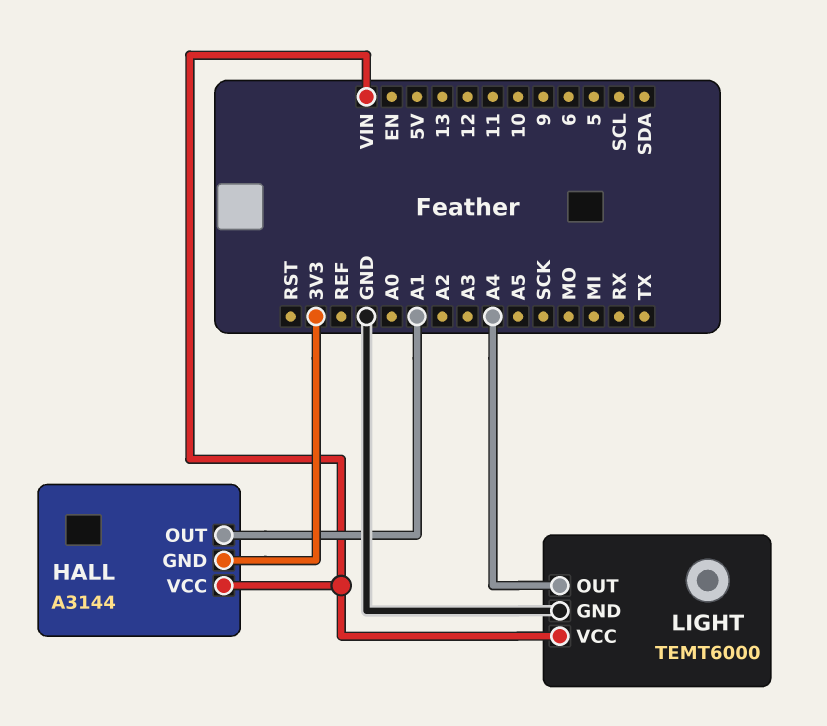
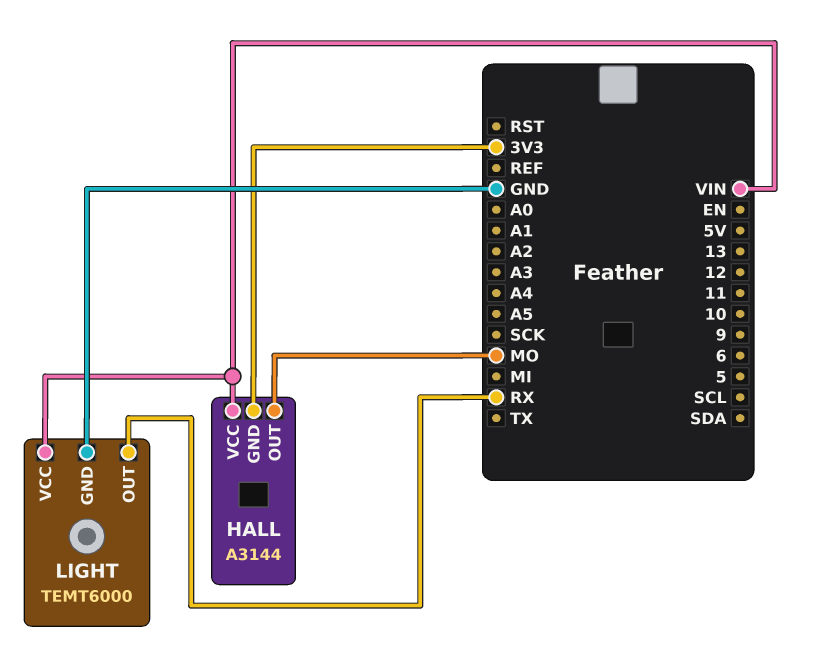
HALL pin OUT: A1 -> MO
LIGHT pin OUT: A4 -> RX

